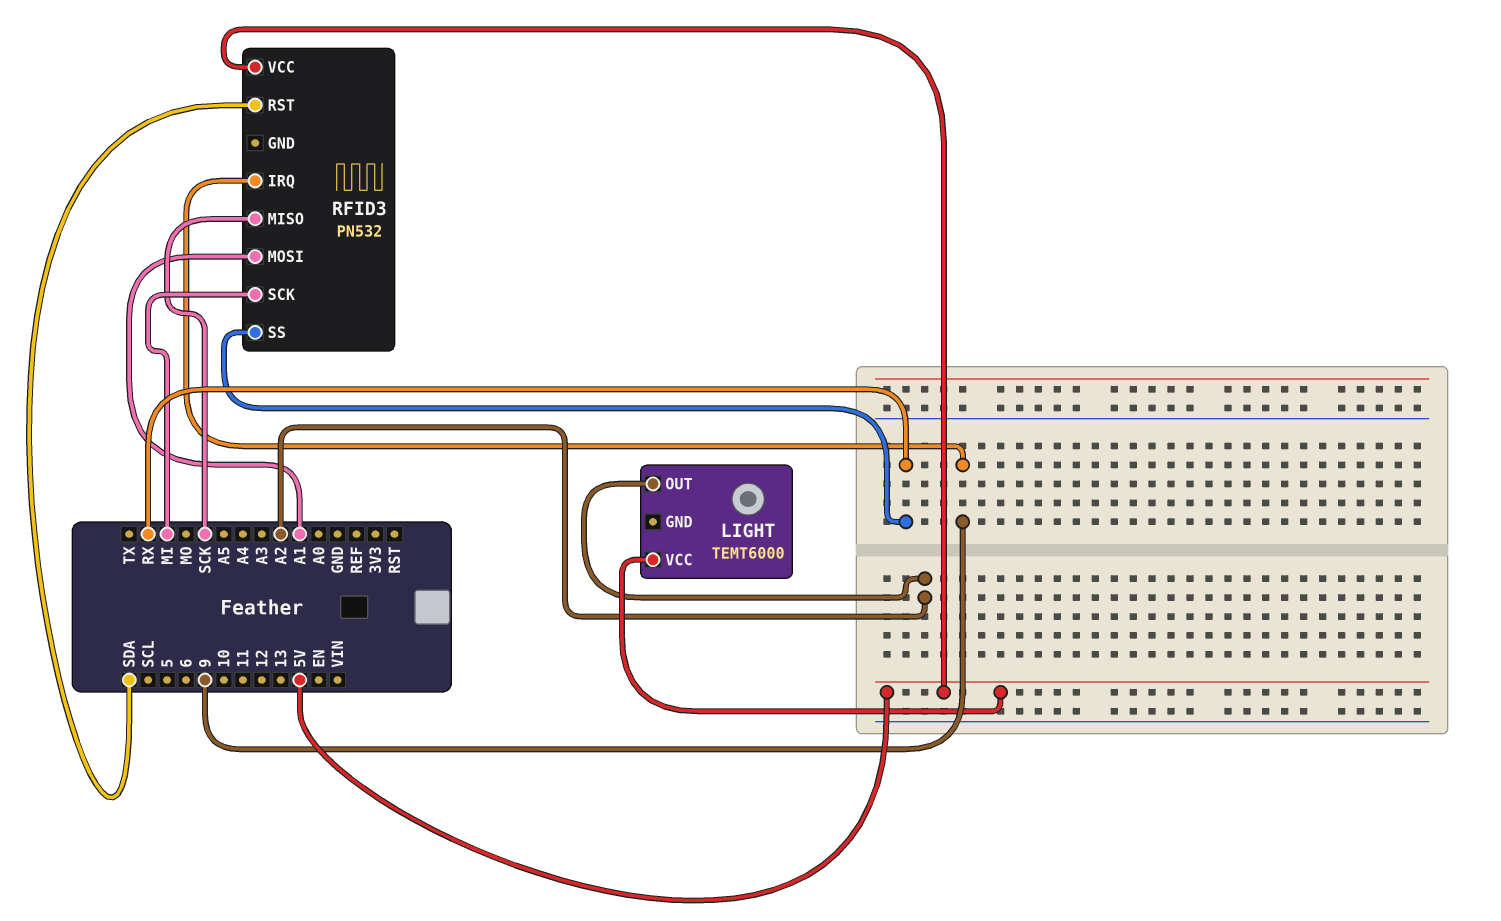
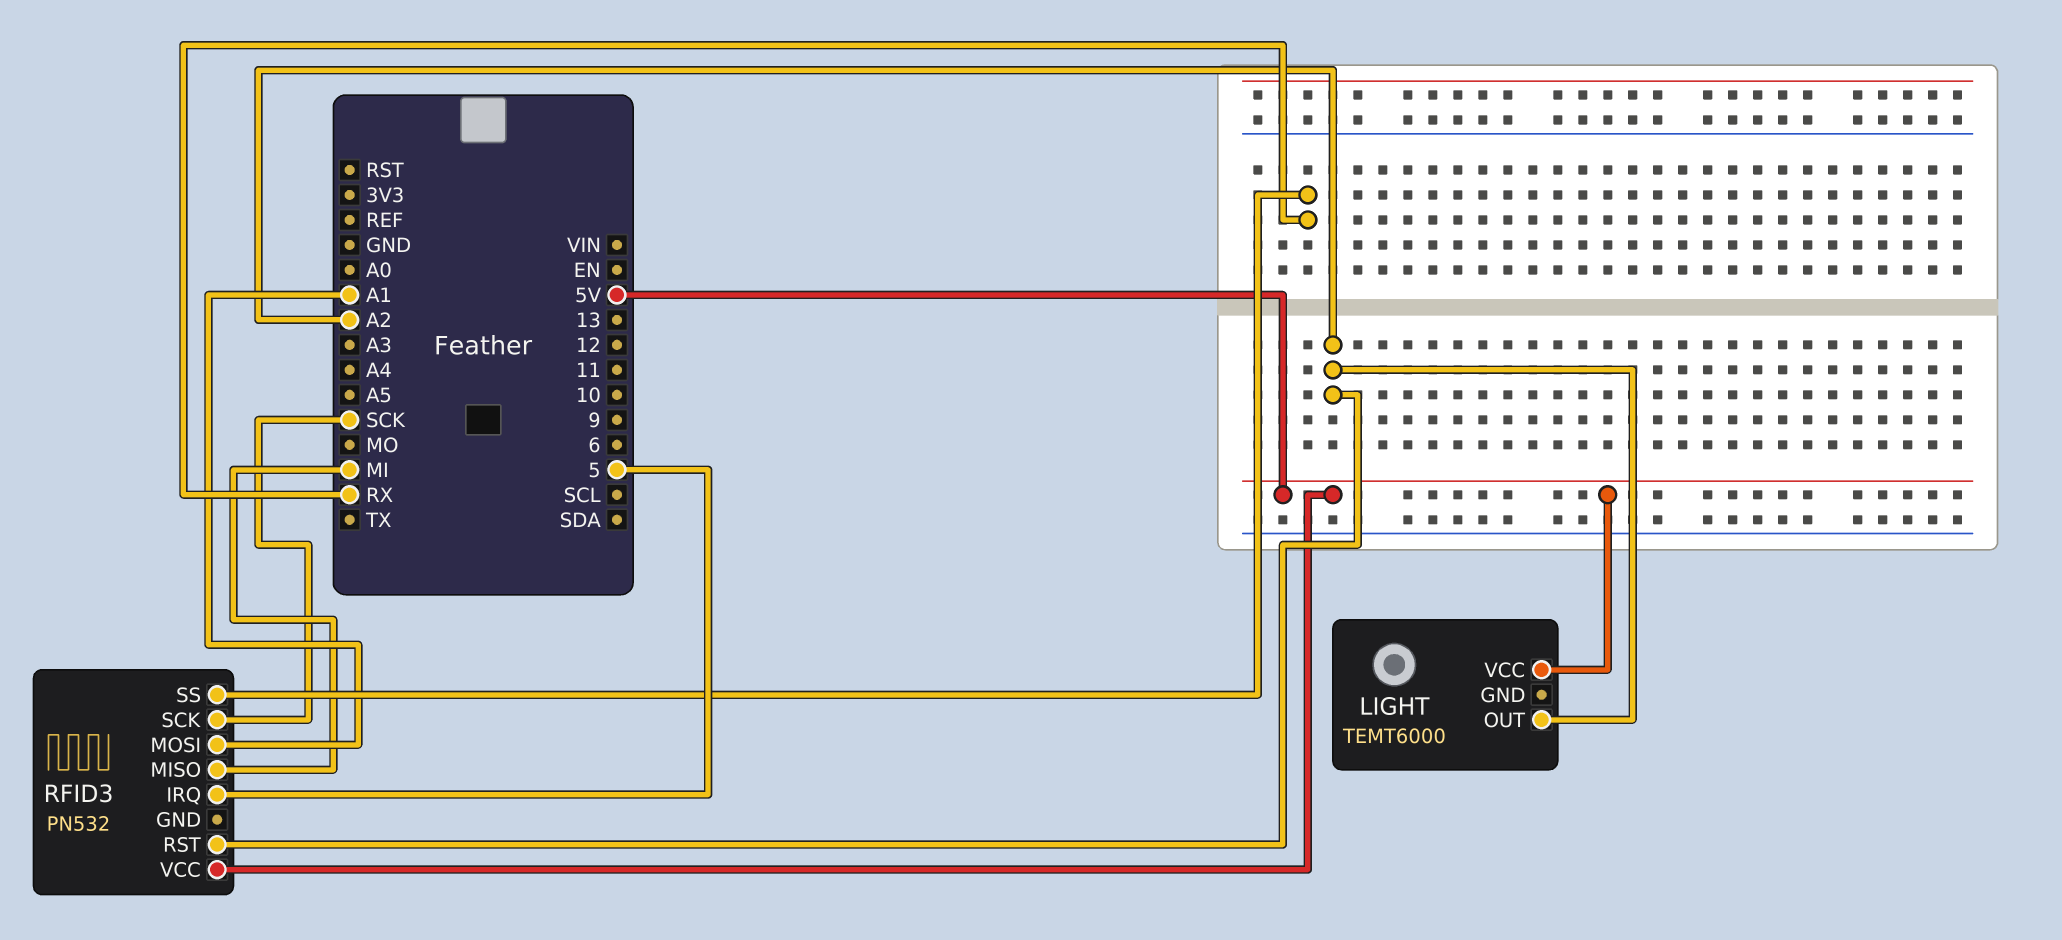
RFID3 pin IRQ: 9 -> 5
RFID3 pin MISO: SCK -> MI
RFID3 pin RST: SDA -> A2
RFID3 pin SCK: MI -> SCK

